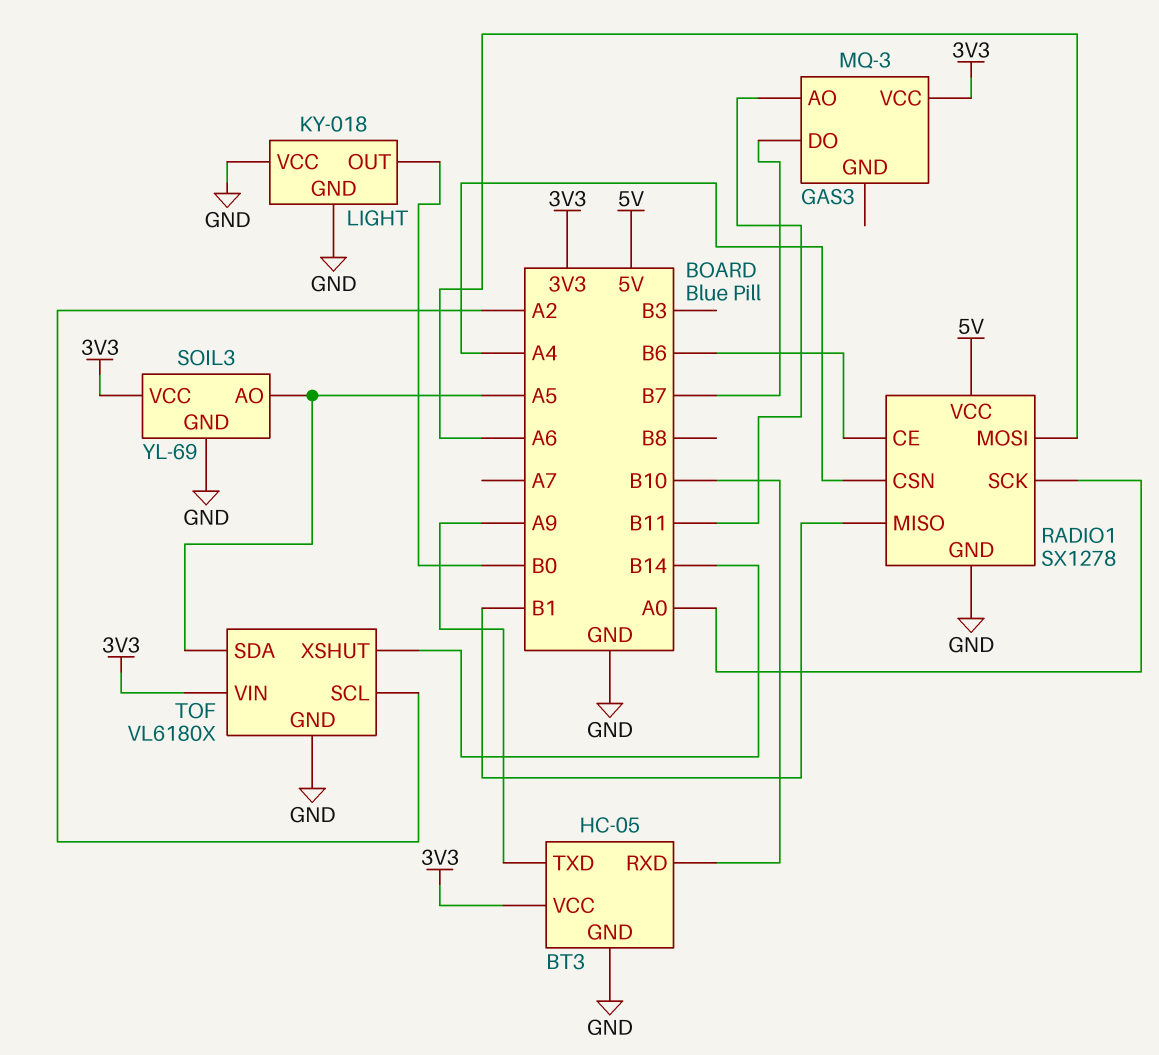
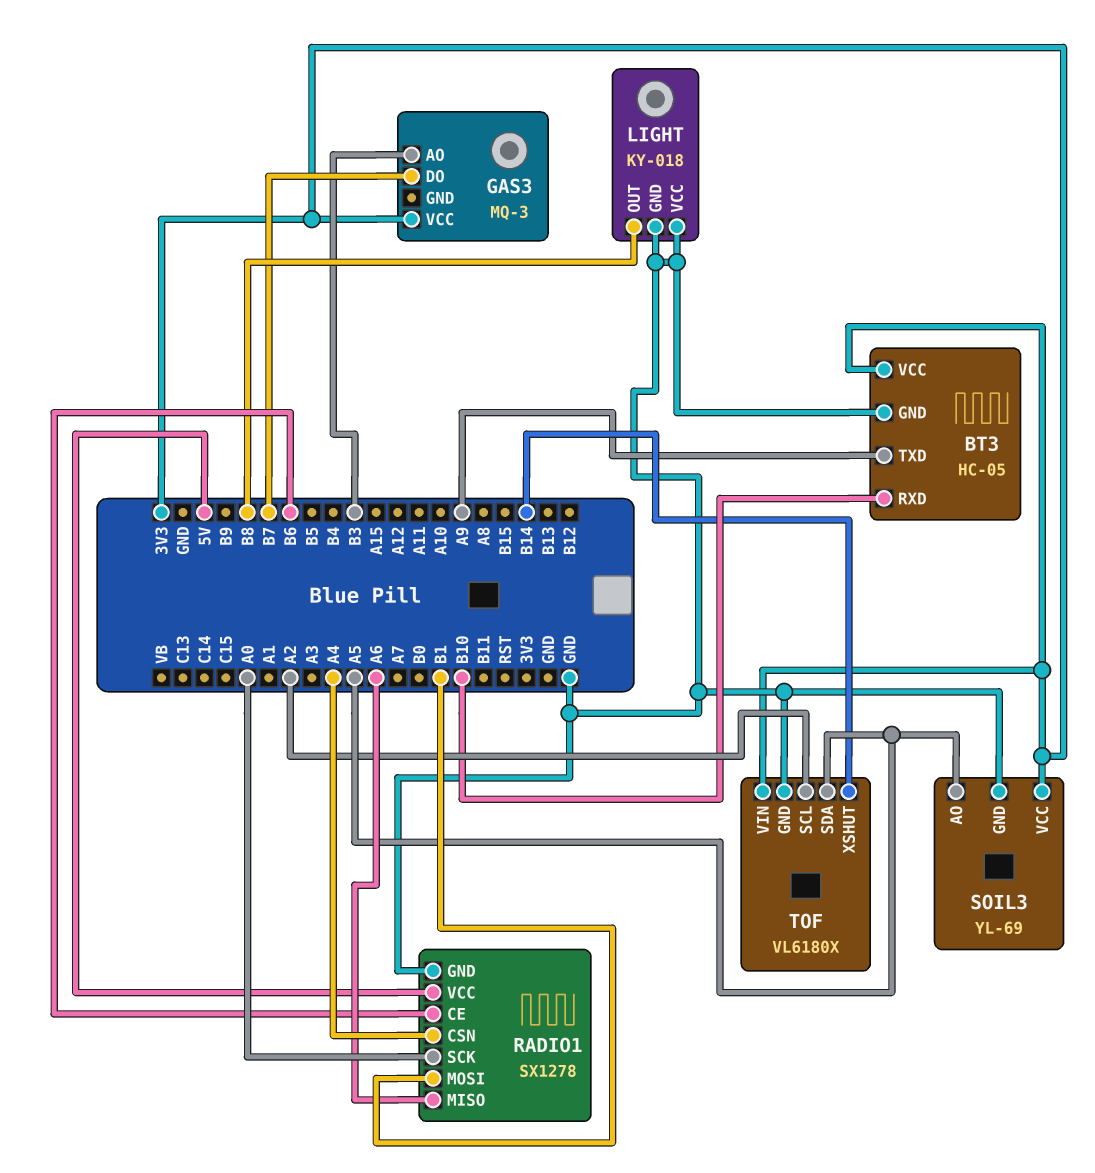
GAS3 pin AO: B11 -> B3
LIGHT pin OUT: B0 -> B8
RADIO1 pin MISO: B1 -> A6
RADIO1 pin MOSI: A6 -> B1

